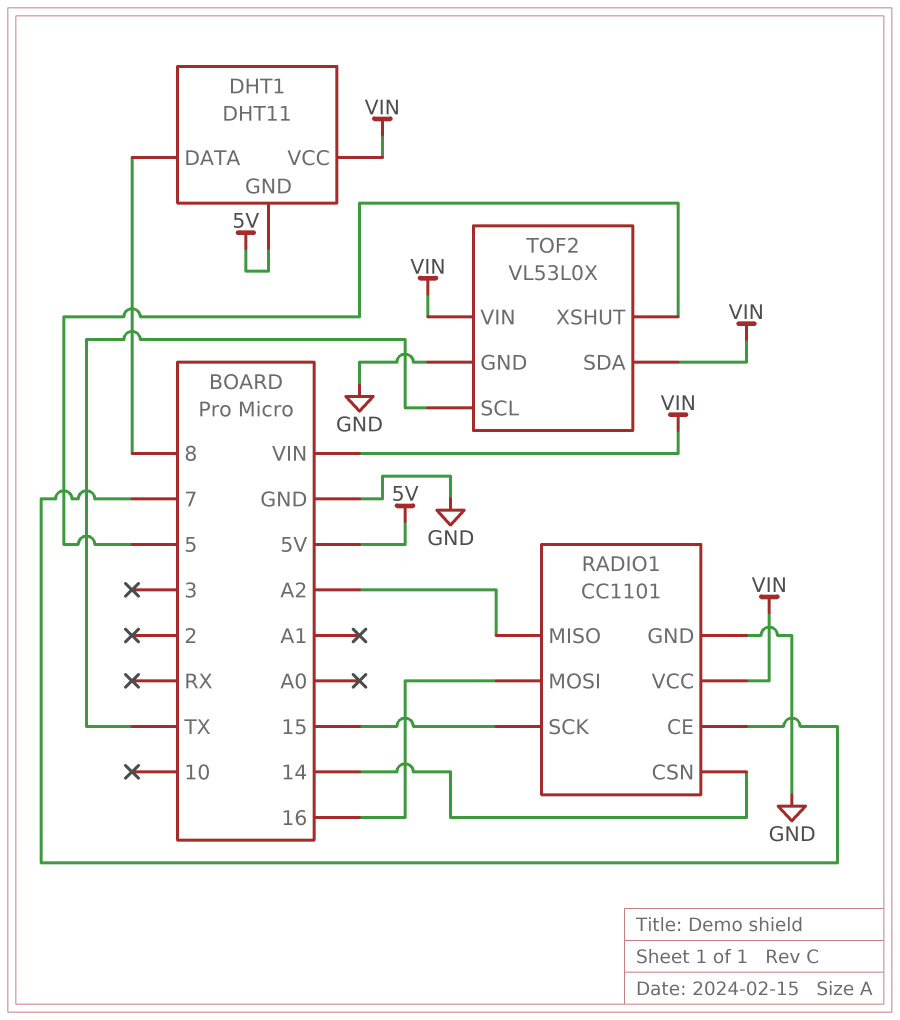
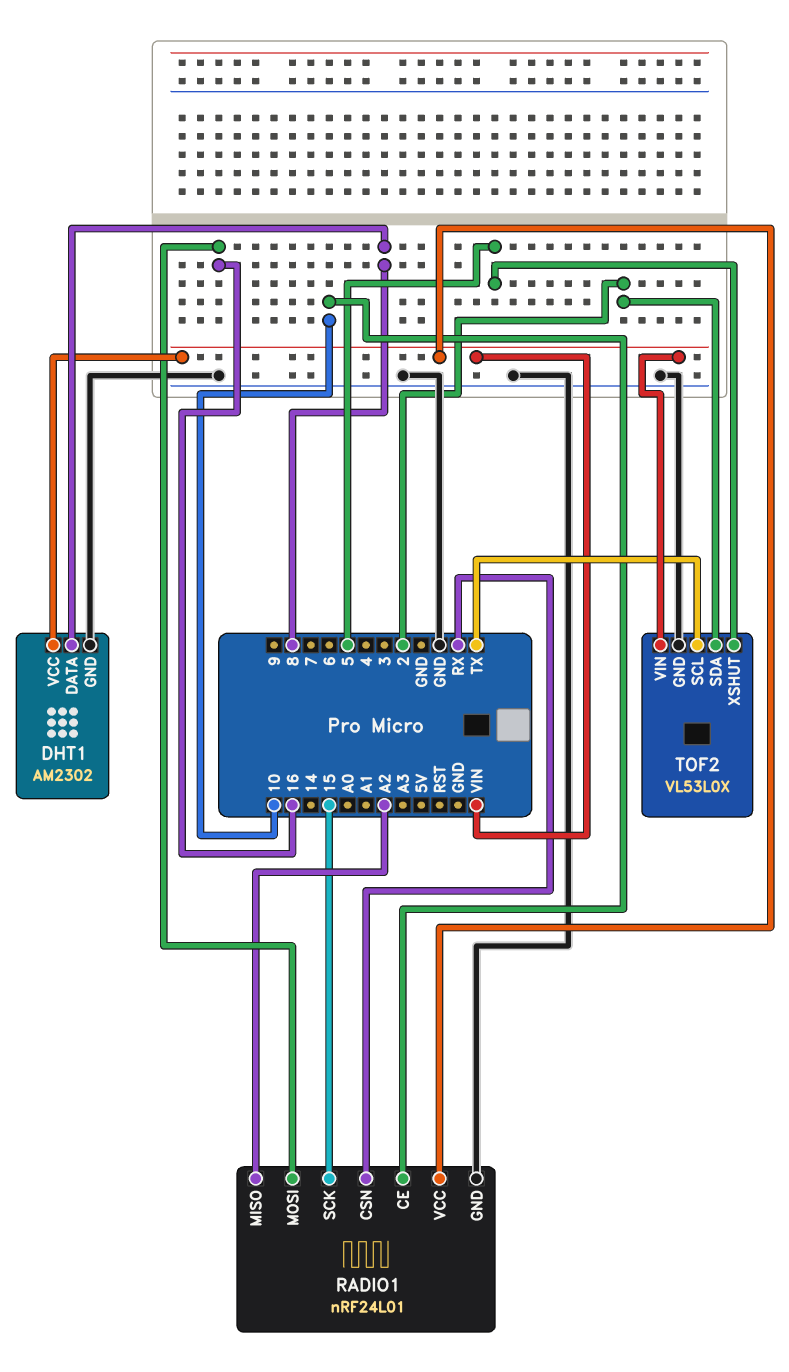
DHT1: DHT11 -> AM2302
DHT1 pin GND: 5V -> GND
RADIO1: CC1101 -> nRF24L01
RADIO1 pin CE: 7 -> 10
RADIO1 pin CSN: 14 -> RX
TOF2 pin SDA: VIN -> 2

